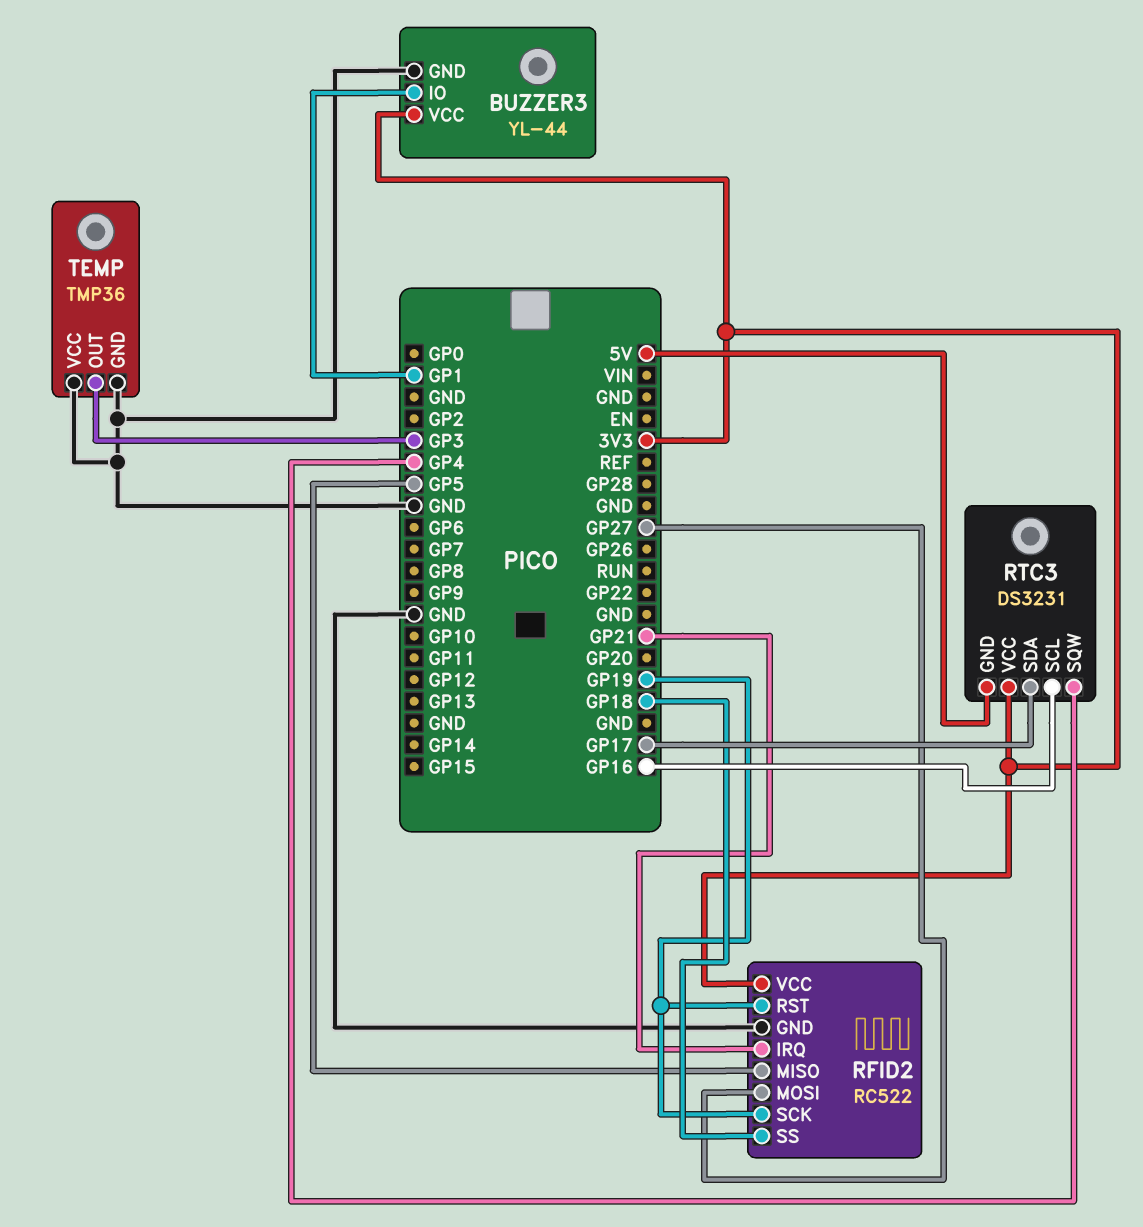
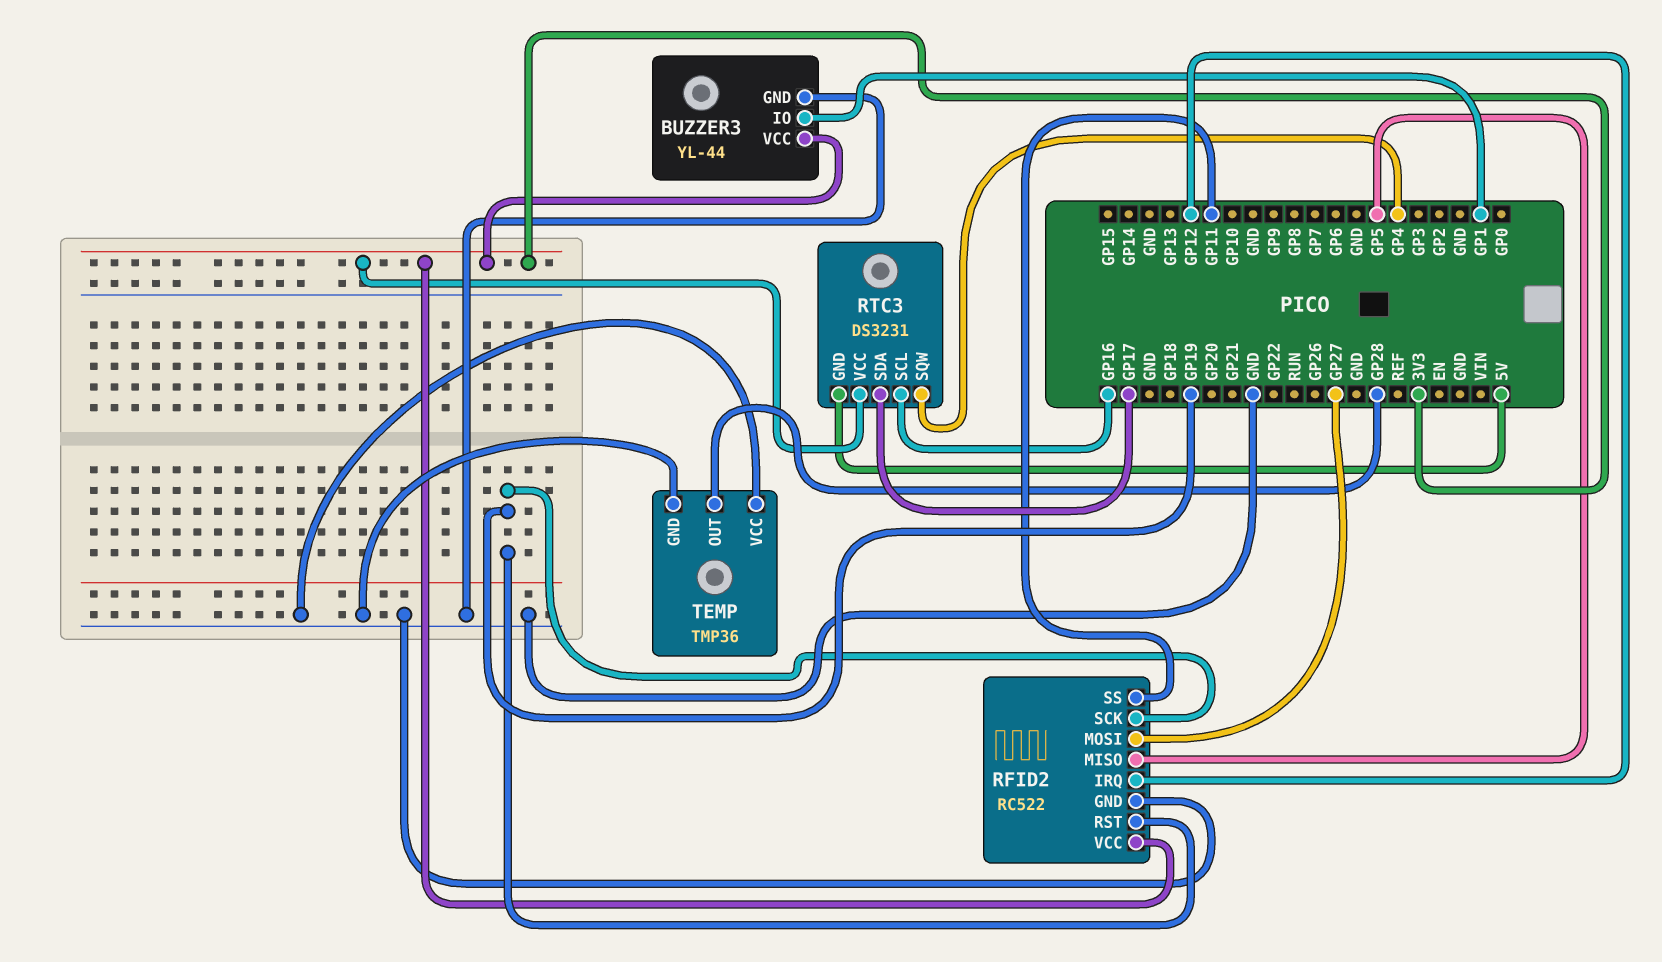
RFID2 pin IRQ: GP21 -> GP12
RFID2 pin SS: GP18 -> GP11
TEMP pin OUT: GP3 -> GP28

